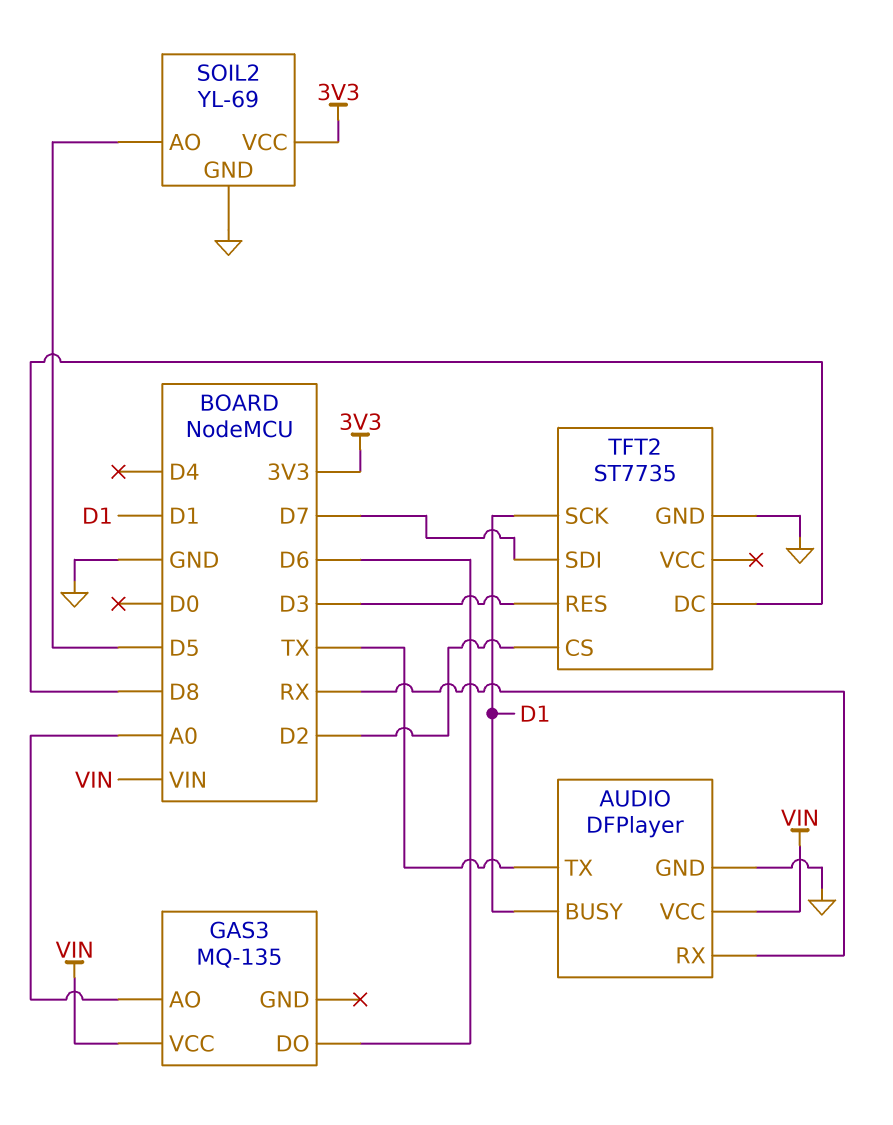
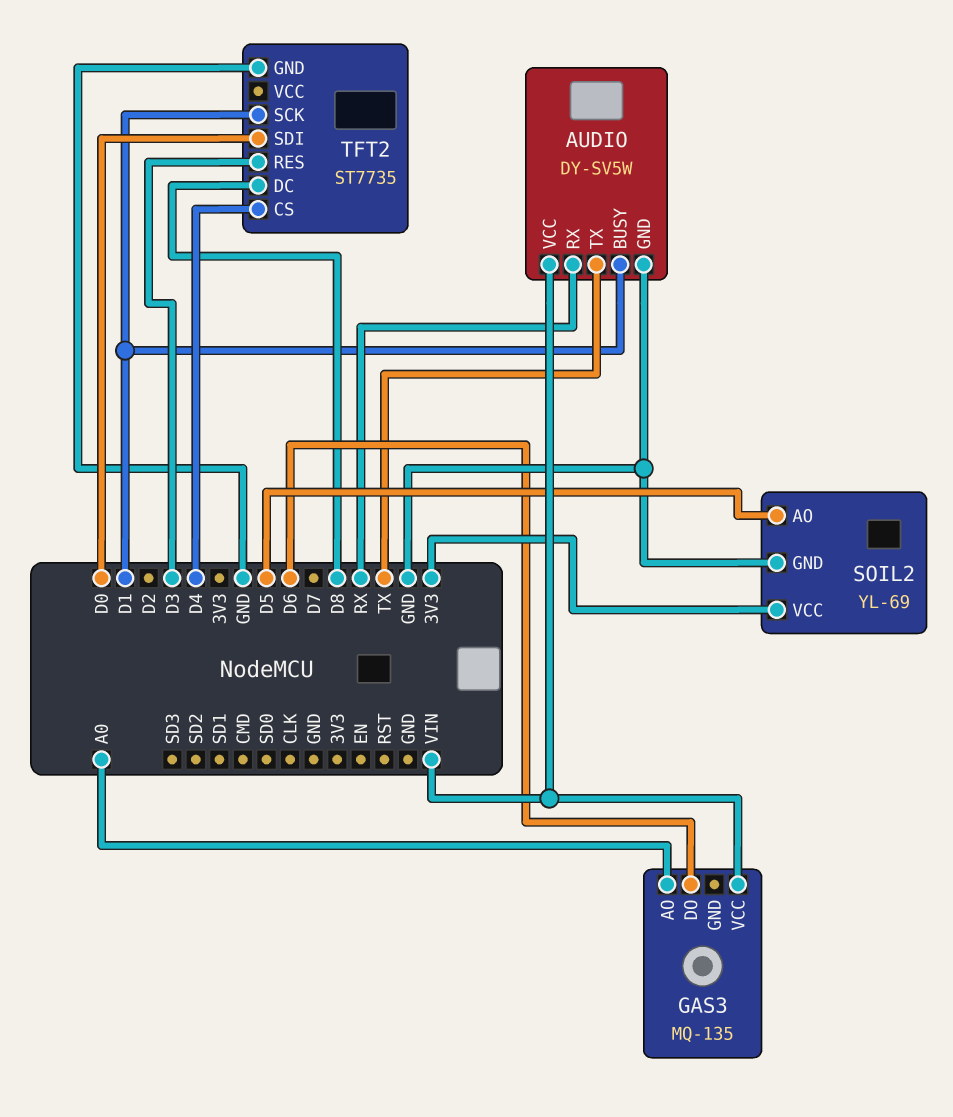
AUDIO: DFPlayer -> DY-SV5W
TFT2 pin CS: D2 -> D4
TFT2 pin SDI: D7 -> D0

